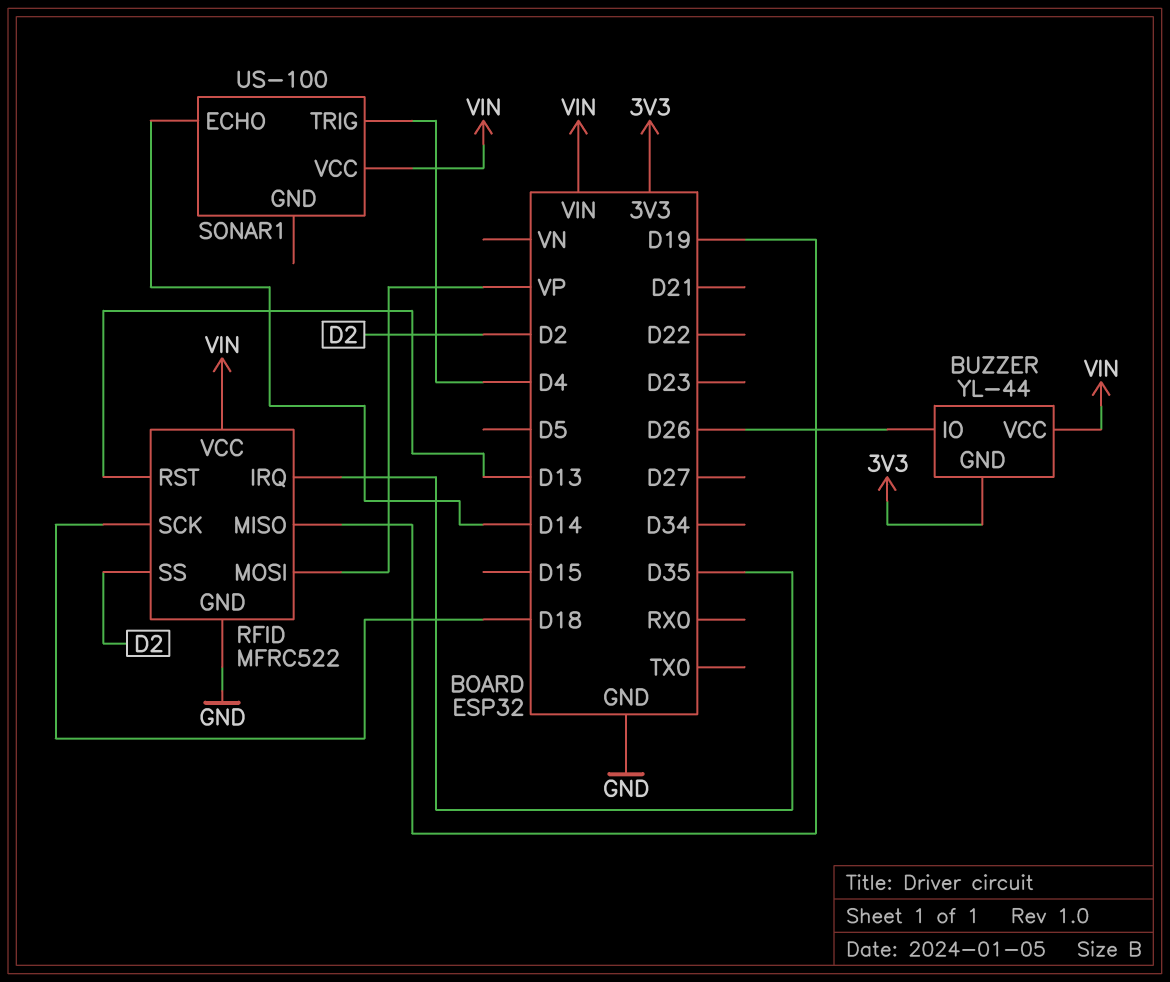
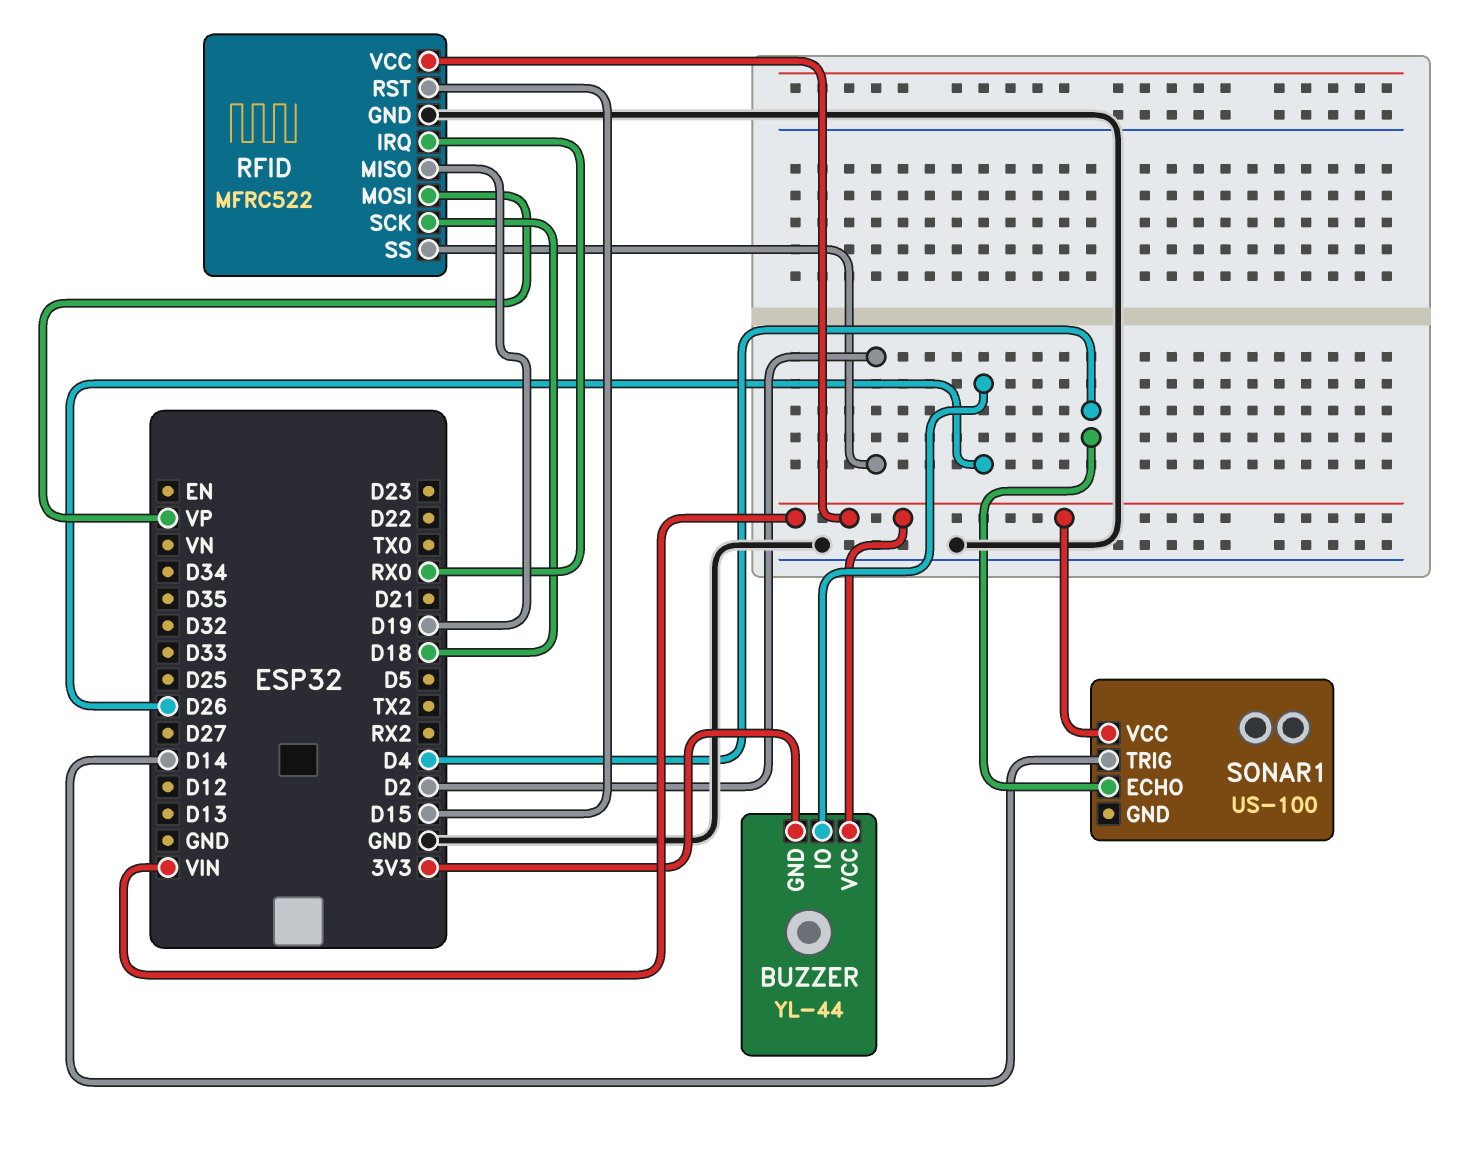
RFID pin IRQ: D35 -> RX0
RFID pin RST: D13 -> D15
SONAR1 pin ECHO: D14 -> D4
SONAR1 pin TRIG: D4 -> D14

